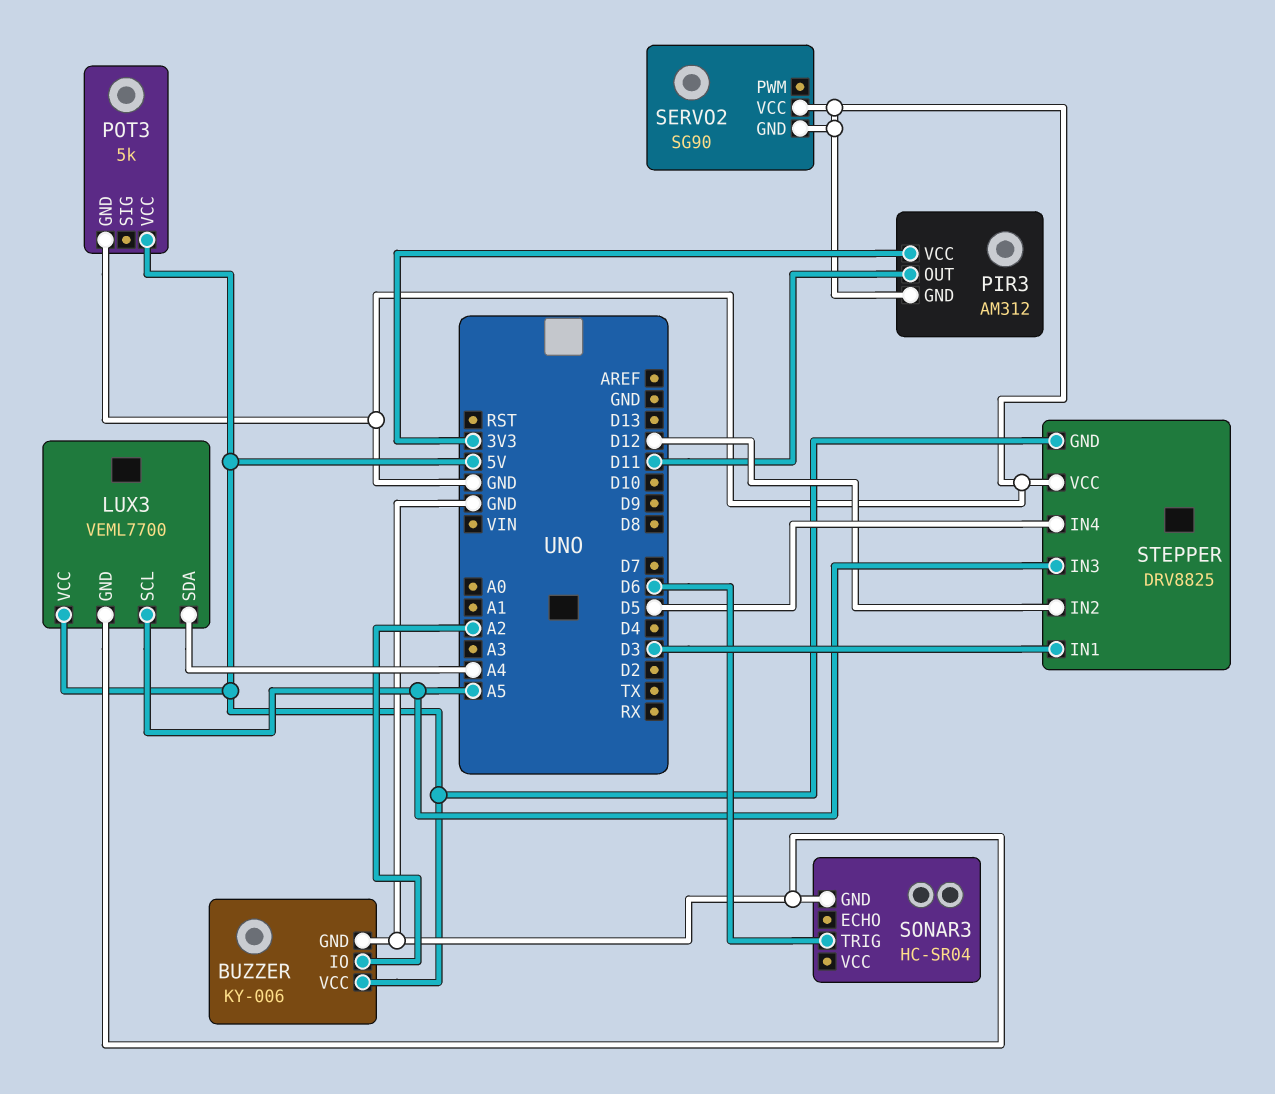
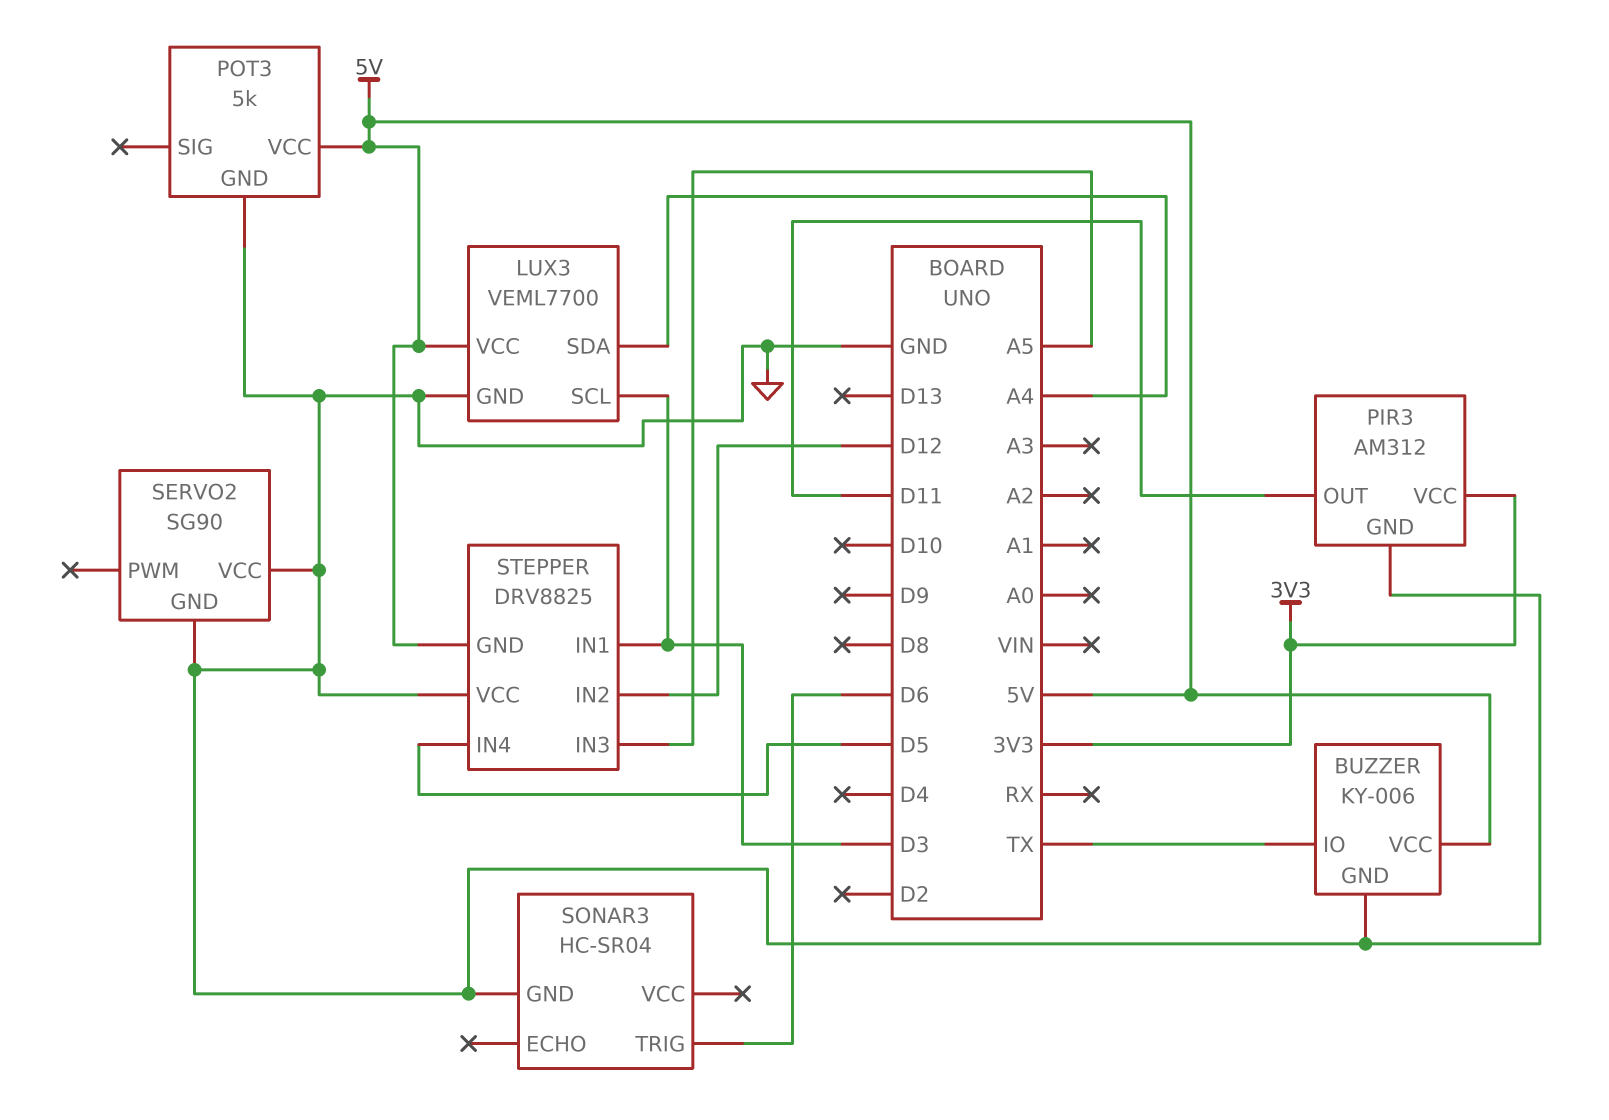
BUZZER pin IO: A2 -> TX
LUX3 pin SCL: A5 -> D3

